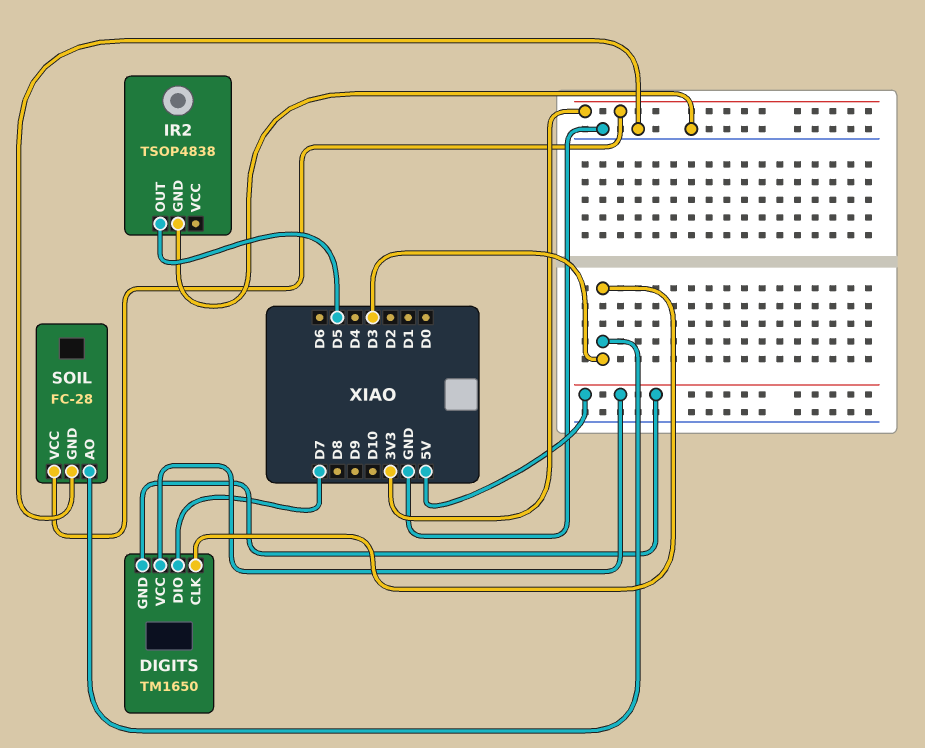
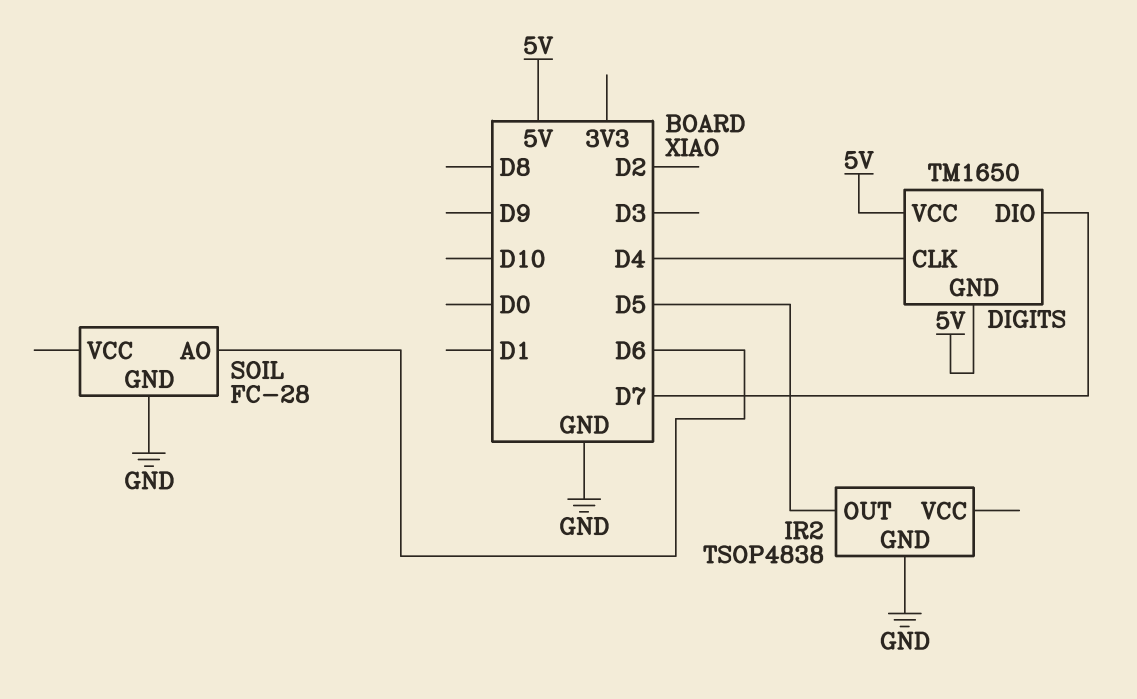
DIGITS pin CLK: D3 -> D4
SOIL pin AO: D3 -> D6
SOIL pin VCC: 3V3 -> none

